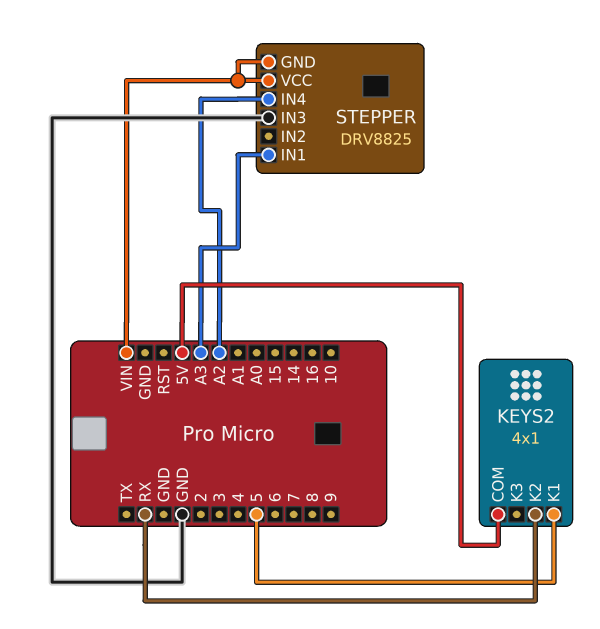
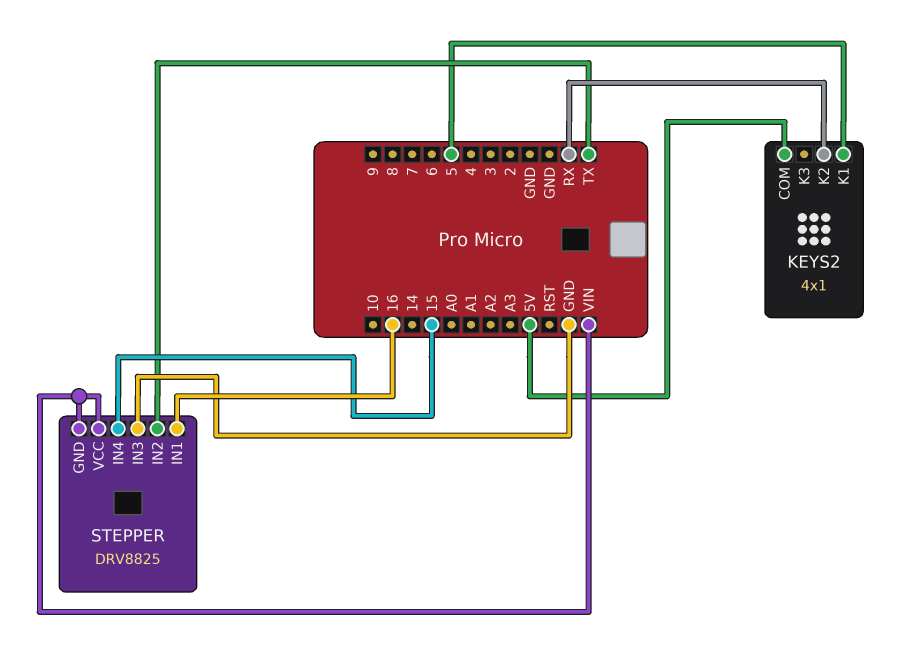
STEPPER pin IN1: A3 -> 16
STEPPER pin IN2: none -> TX
STEPPER pin IN4: A2 -> 15

